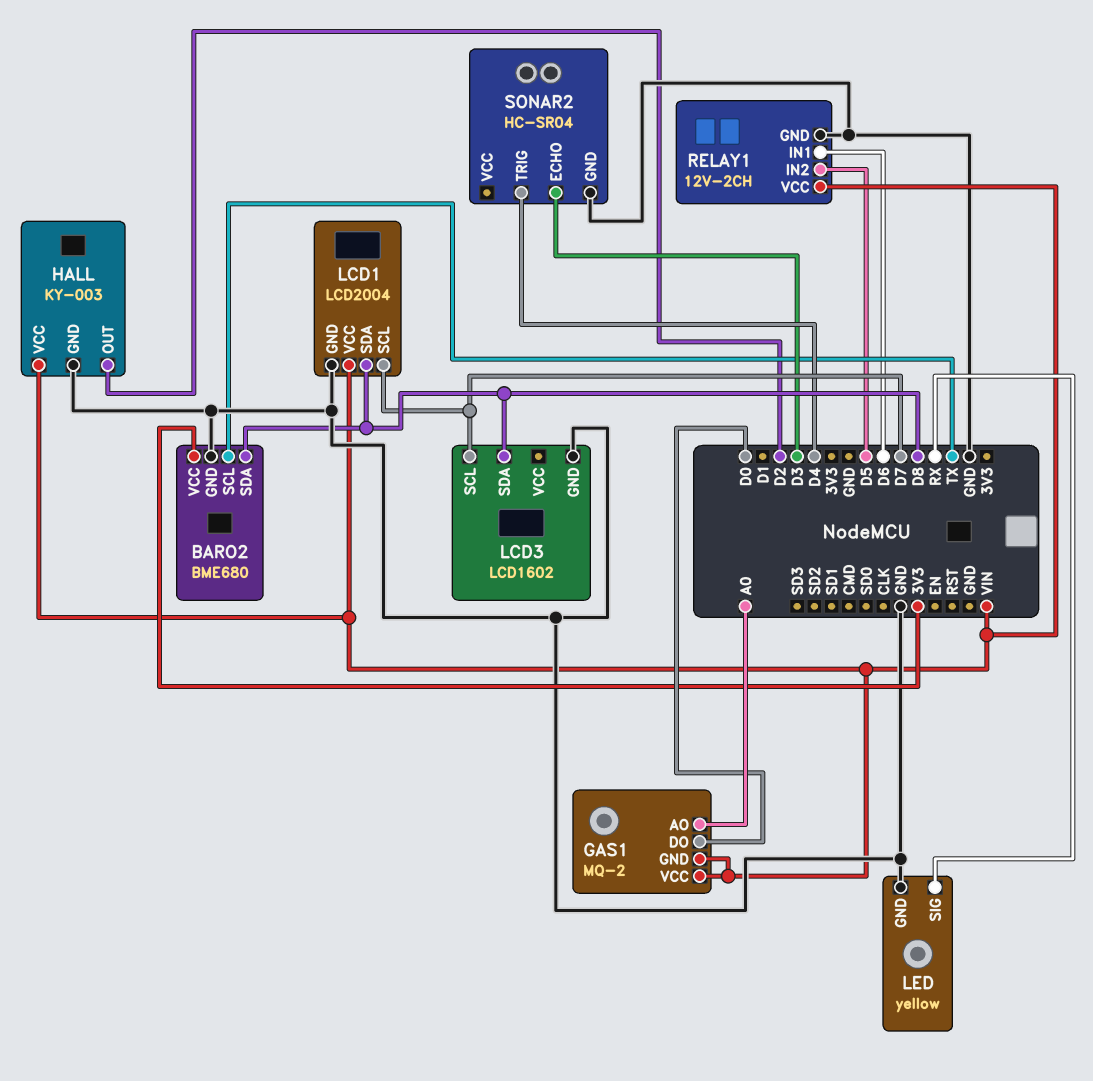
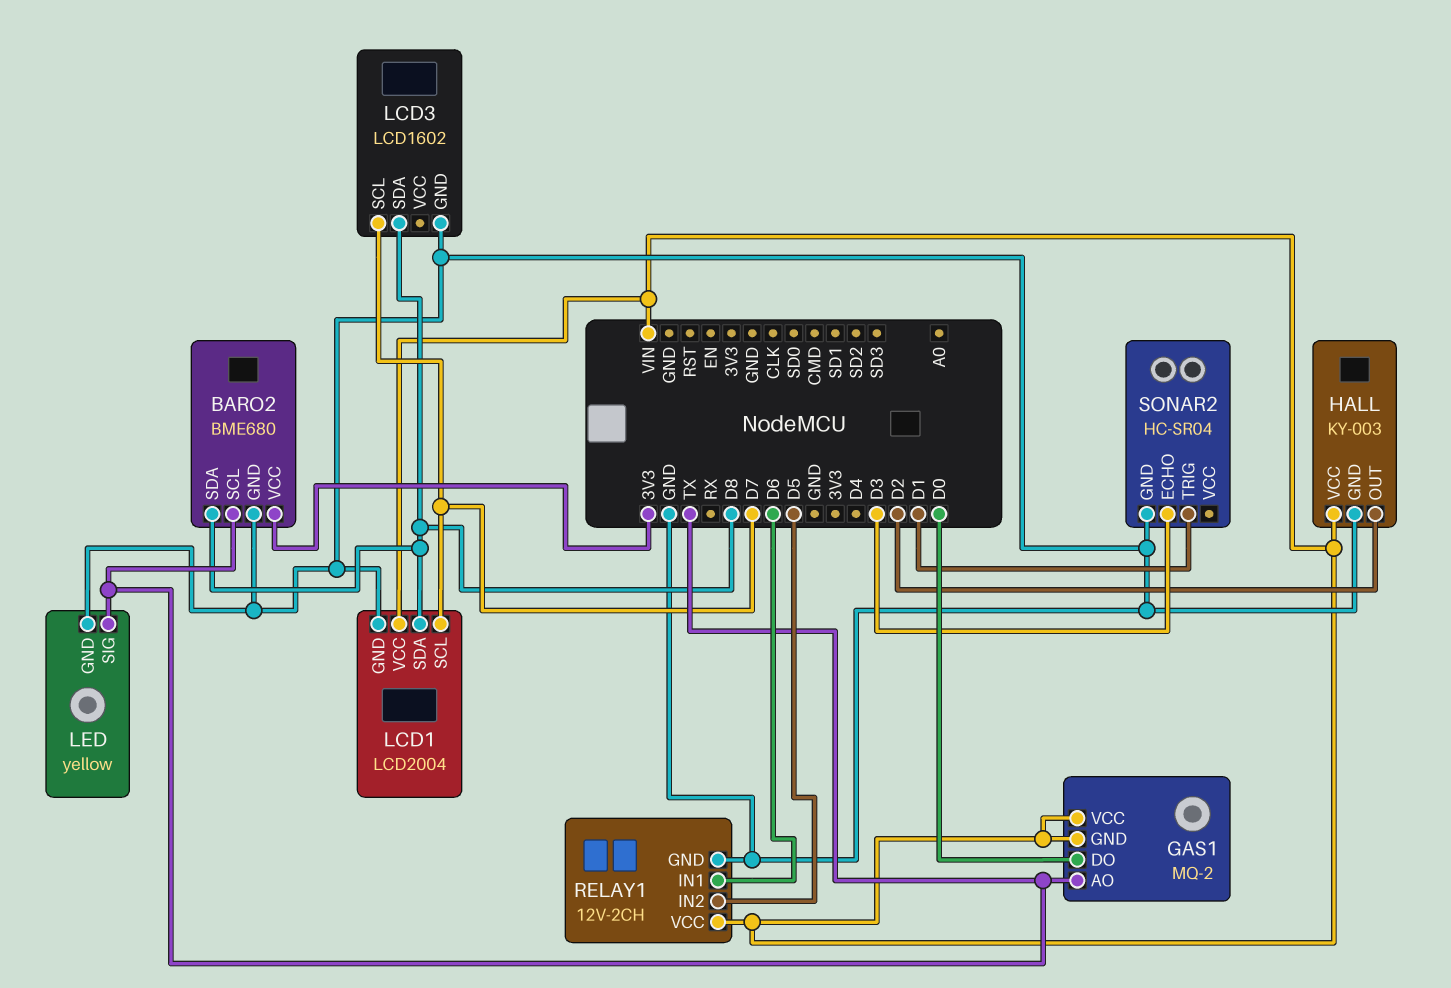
GAS1 pin AO: A0 -> TX
LED pin SIG: RX -> TX
SONAR2 pin TRIG: D4 -> D1

